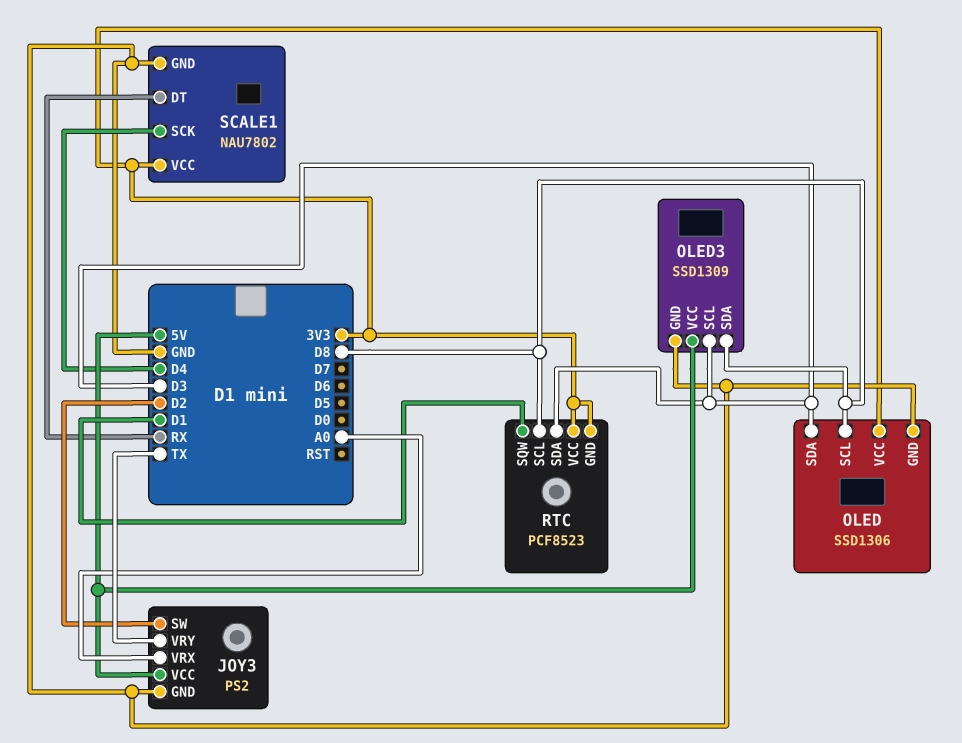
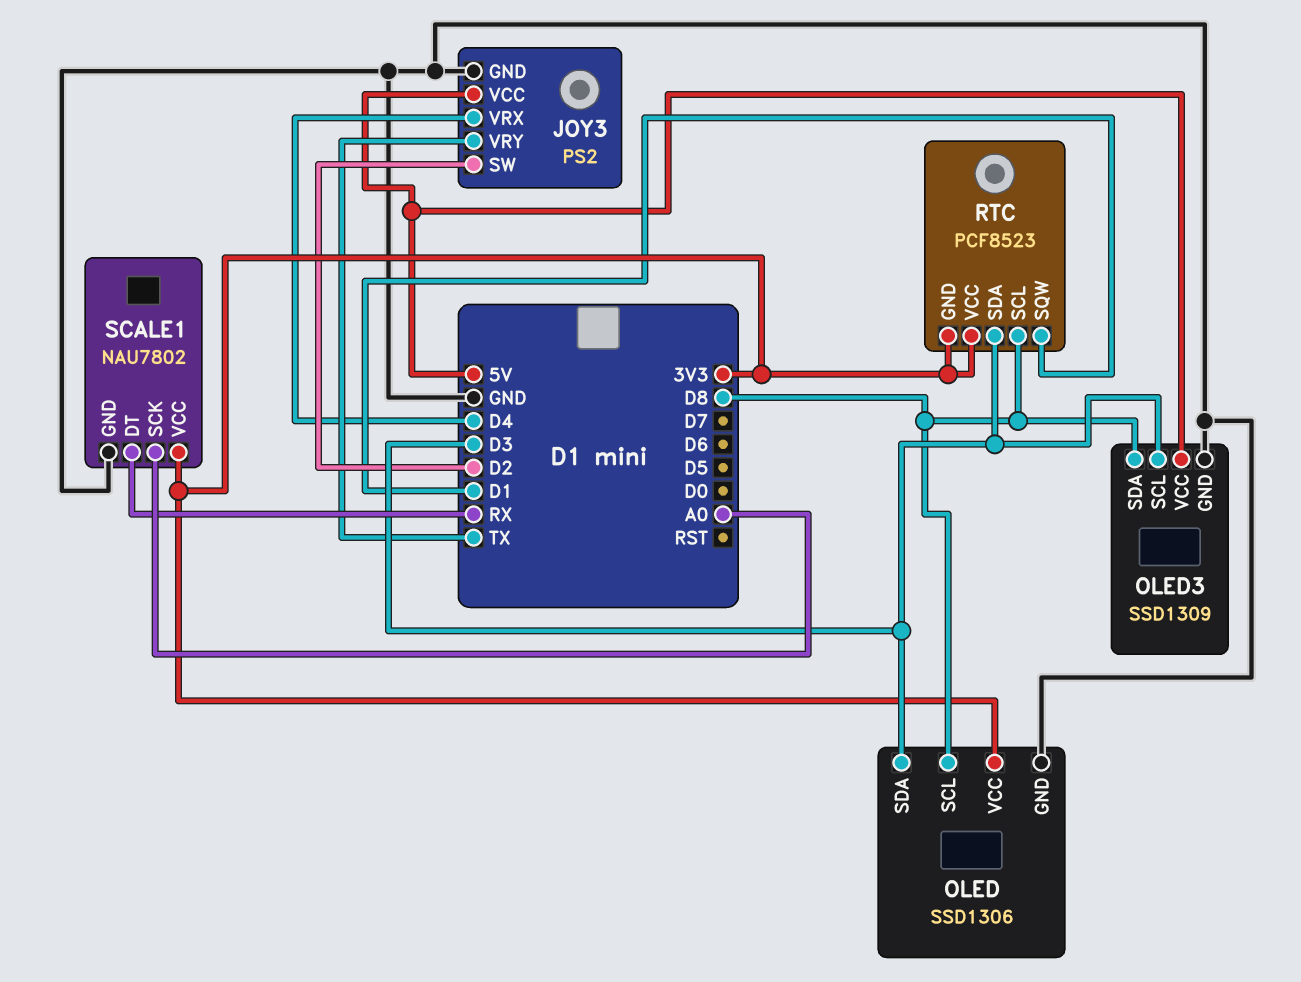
JOY3 pin VRX: A0 -> D4
SCALE1 pin SCK: D4 -> A0

